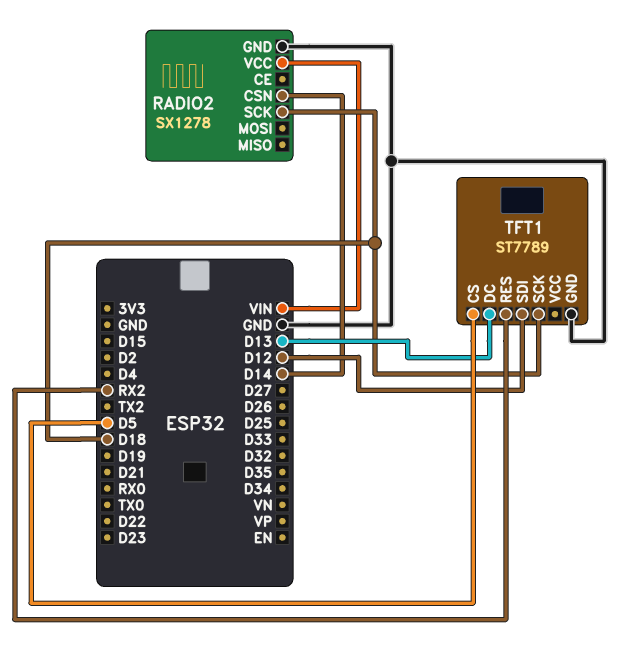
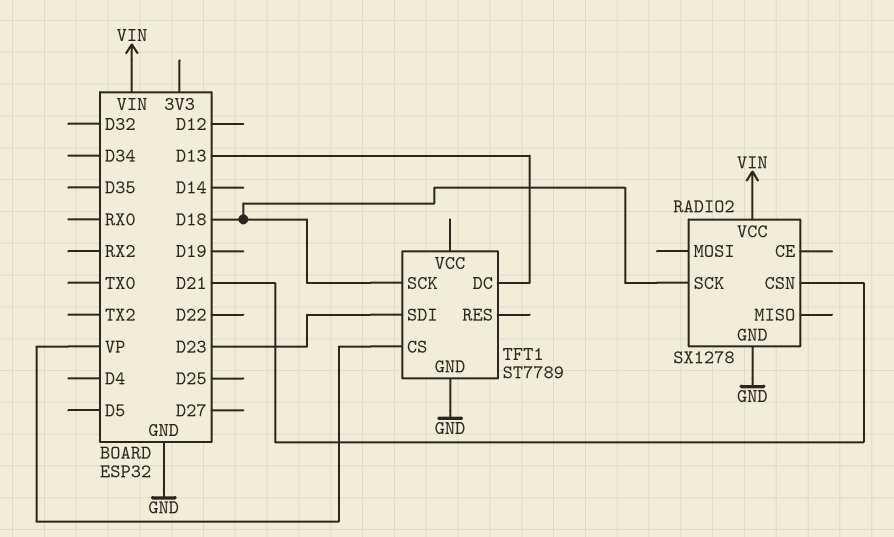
RADIO2 pin CSN: D14 -> D21
TFT1 pin CS: D5 -> VP
TFT1 pin RES: RX2 -> none
TFT1 pin SDI: D12 -> D23

